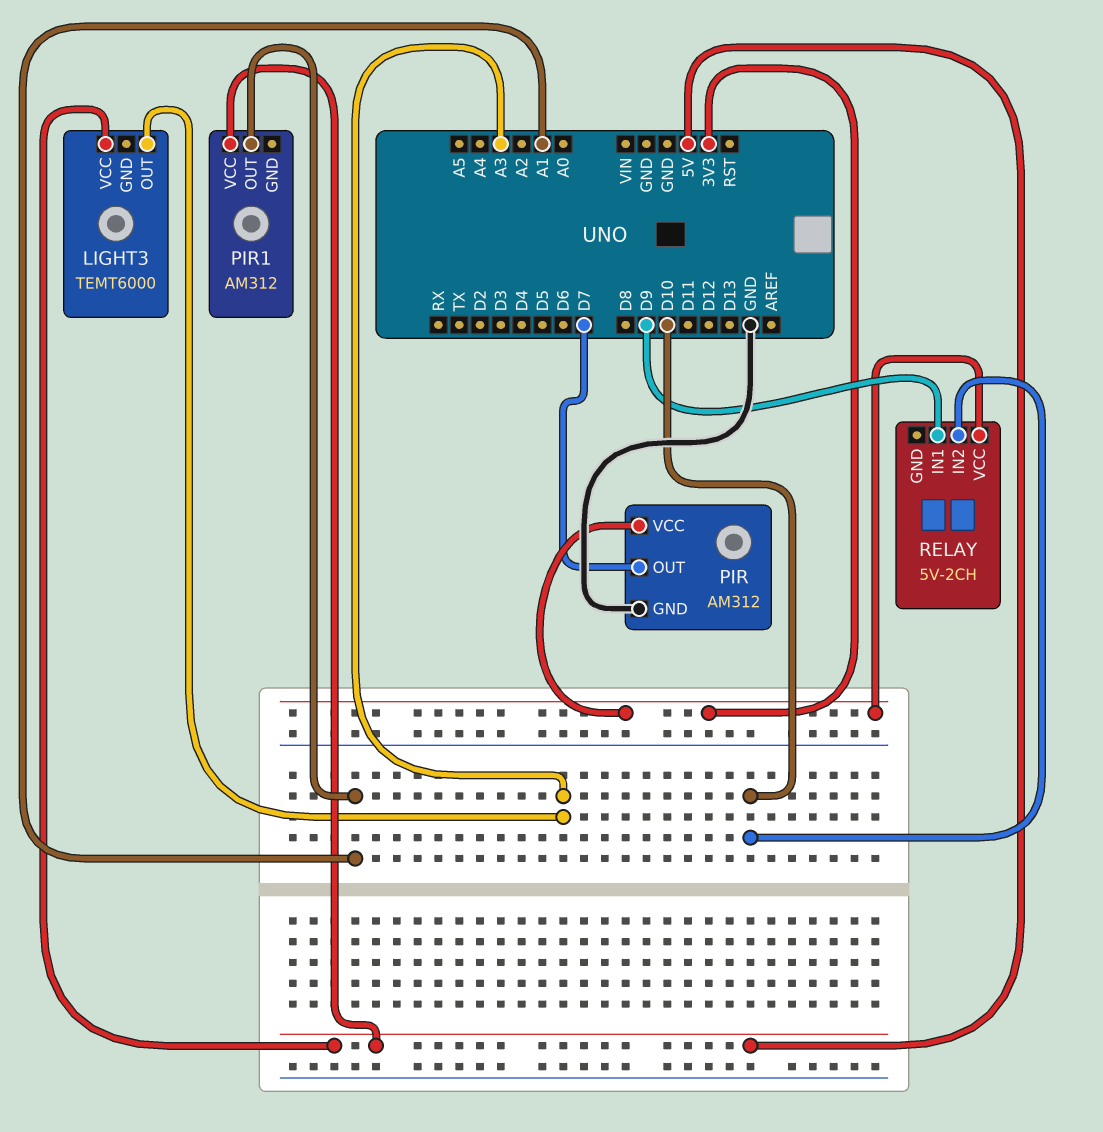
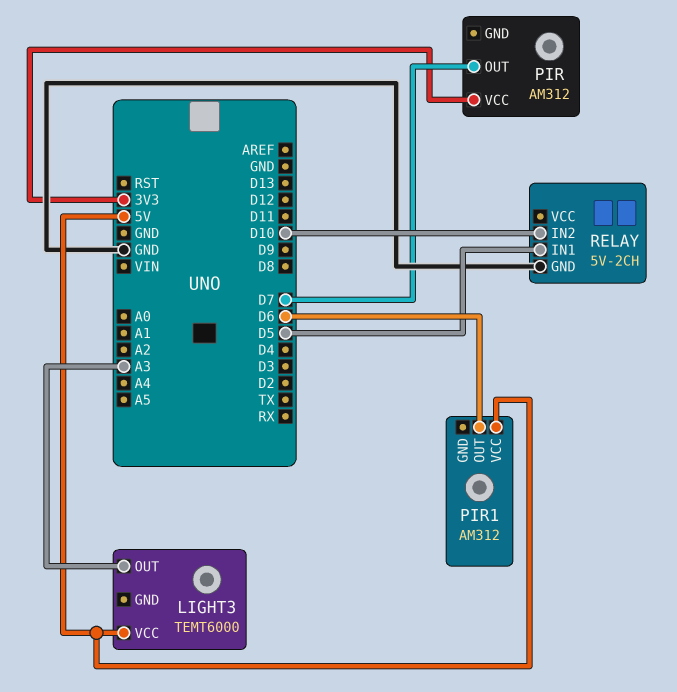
PIR pin GND: GND -> none
PIR1 pin OUT: A1 -> D6
RELAY pin GND: none -> GND
RELAY pin IN1: D9 -> D5
RELAY pin VCC: 3V3 -> none

